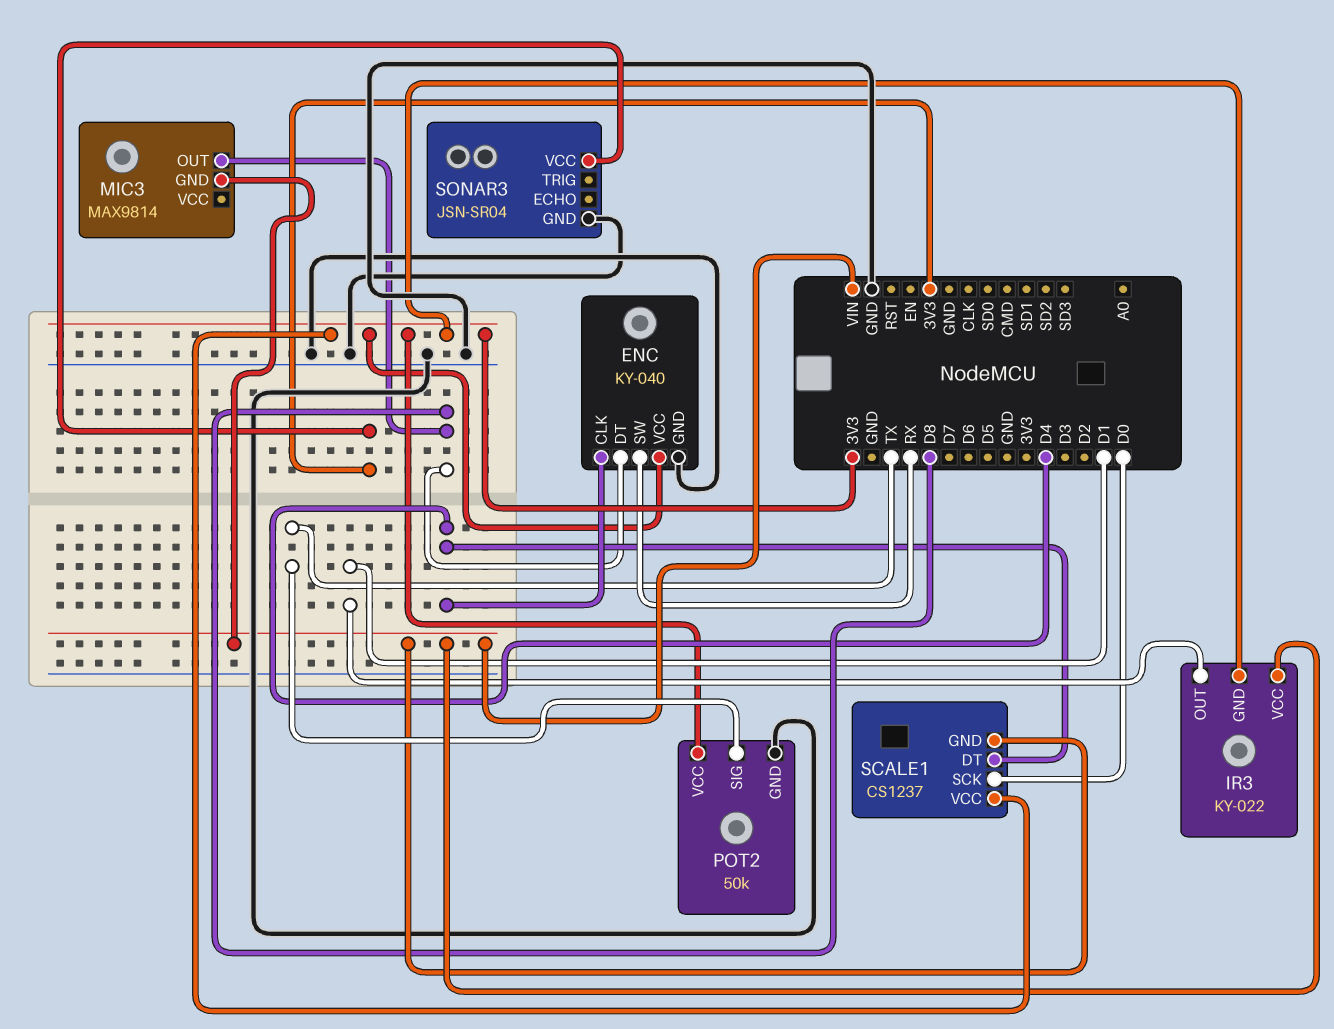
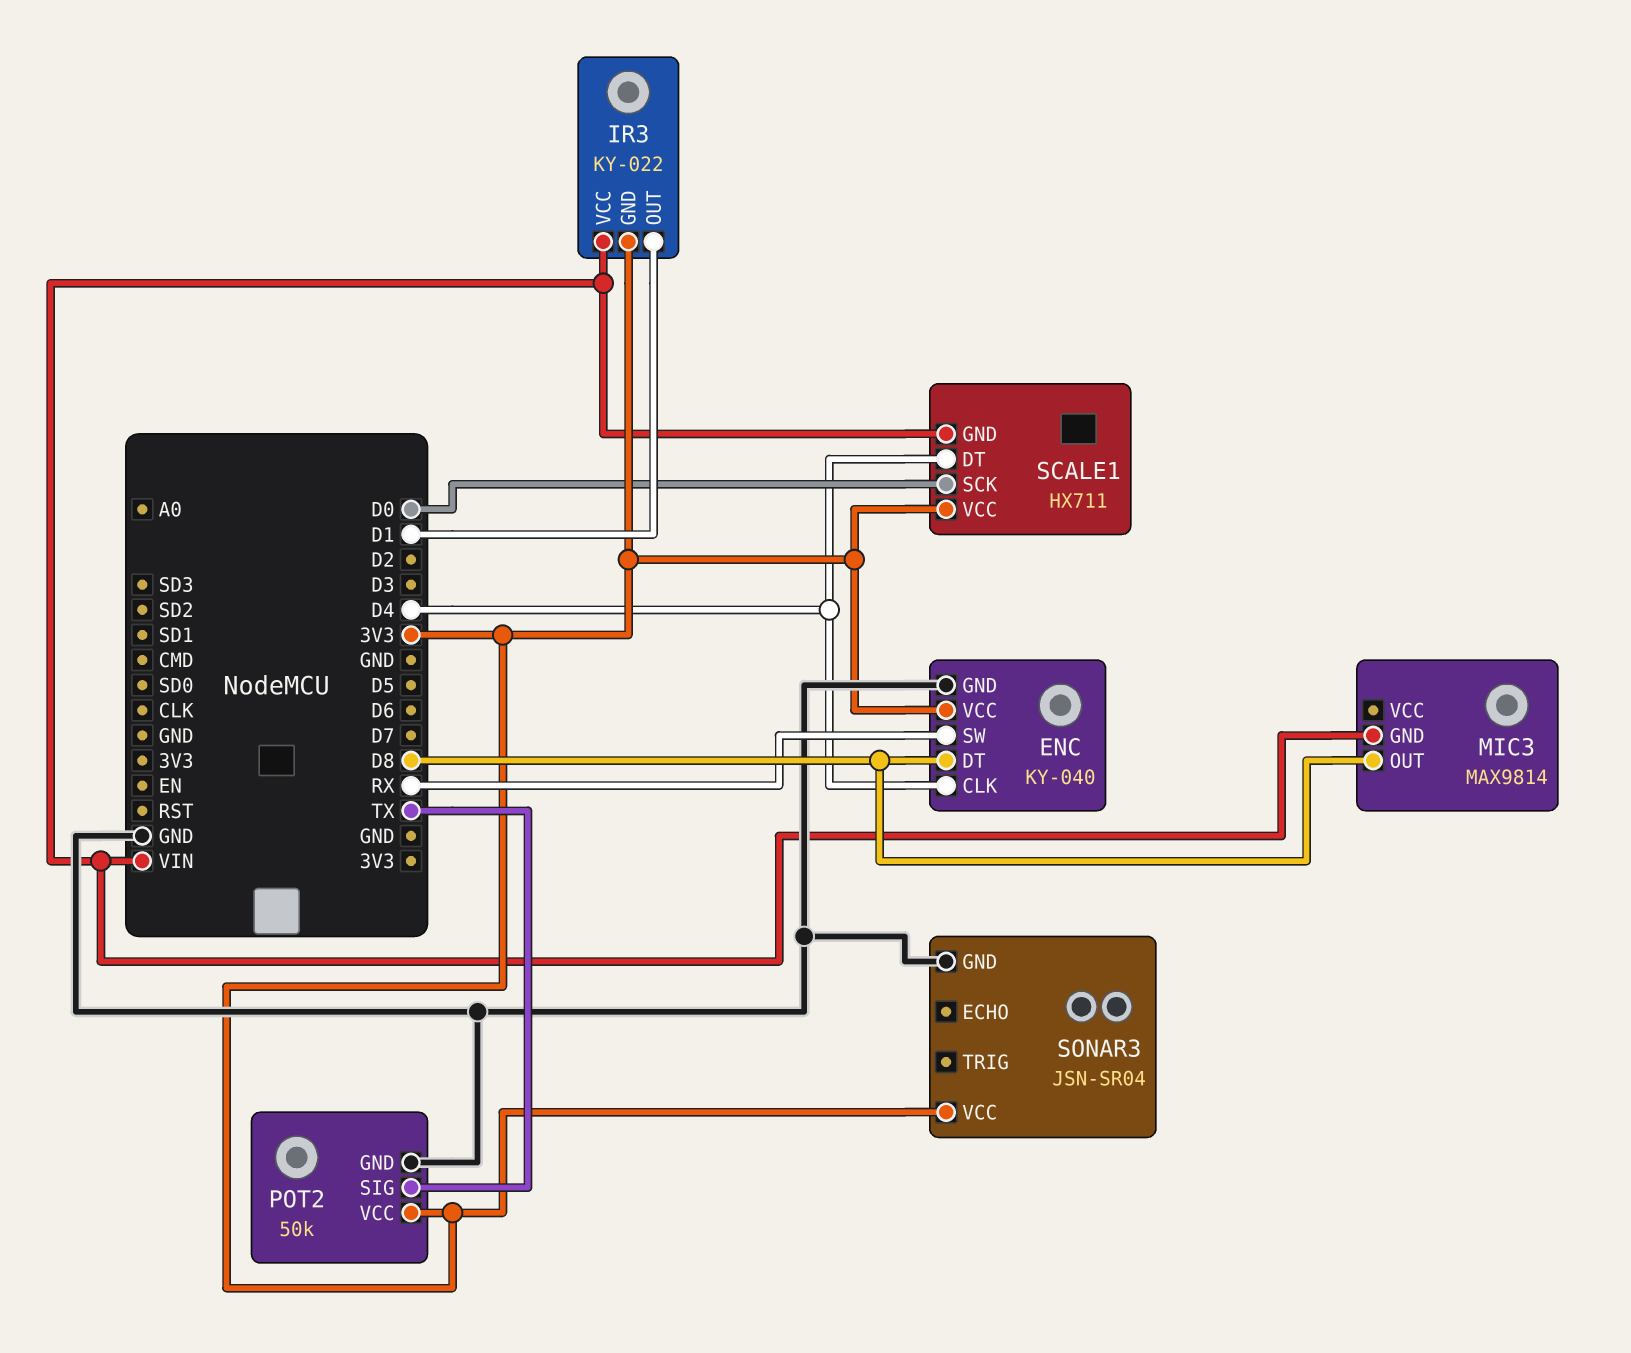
SCALE1: CS1237 -> HX711

